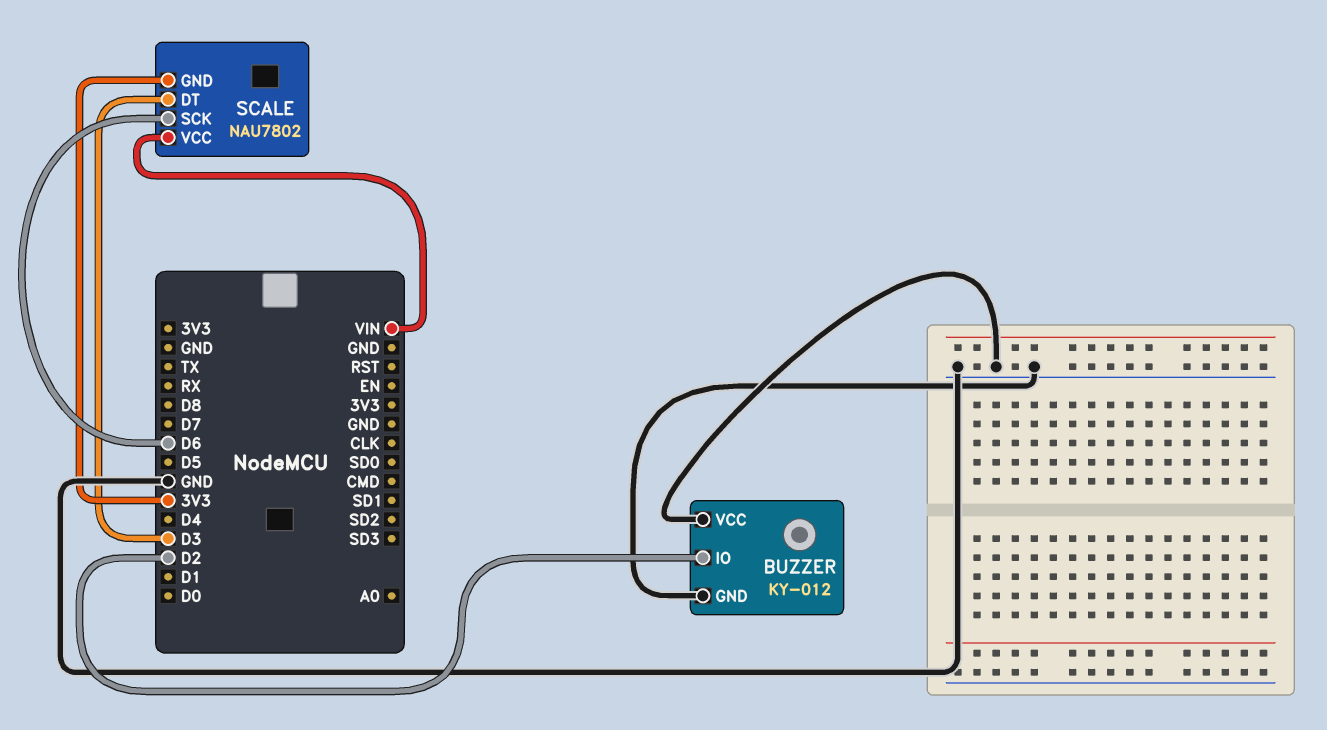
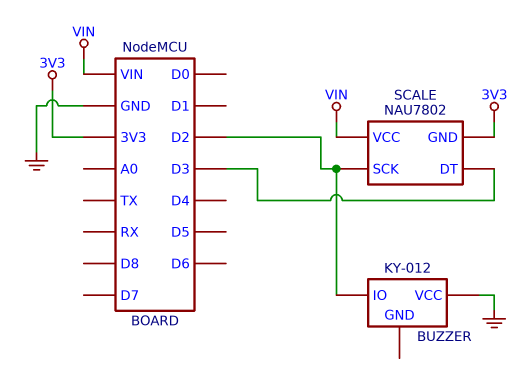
BUZZER pin GND: GND -> none
SCALE pin SCK: D6 -> D2

